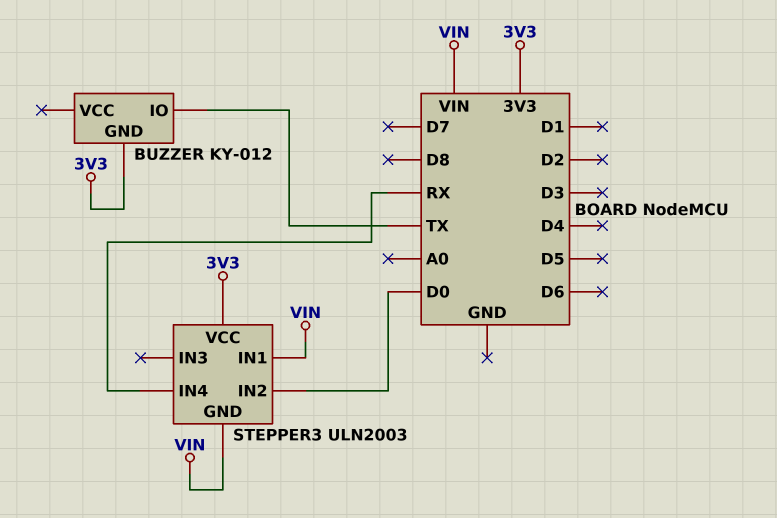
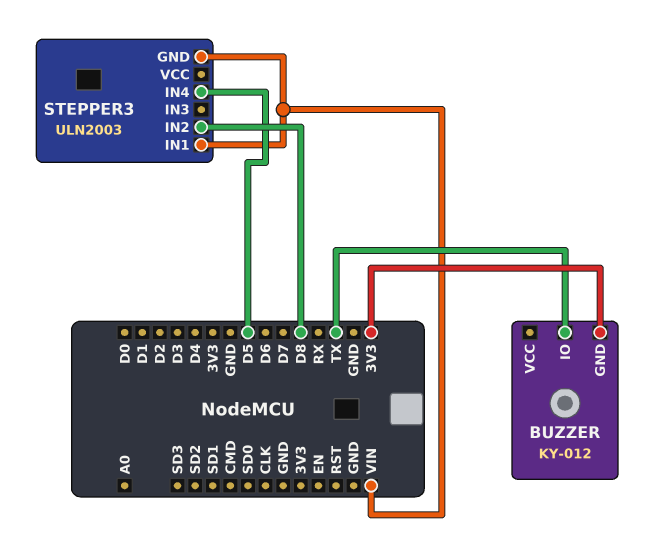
STEPPER3 pin IN2: D0 -> D8
STEPPER3 pin IN4: RX -> D5
STEPPER3 pin VCC: 3V3 -> none

